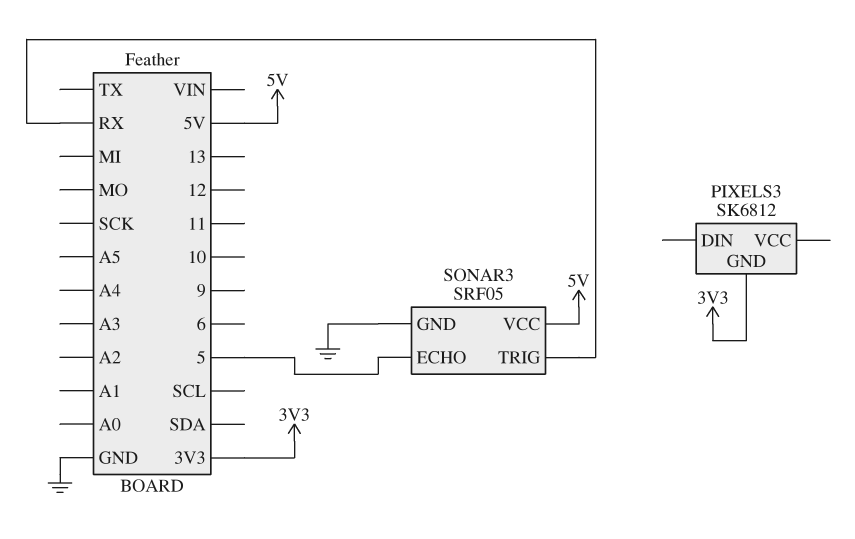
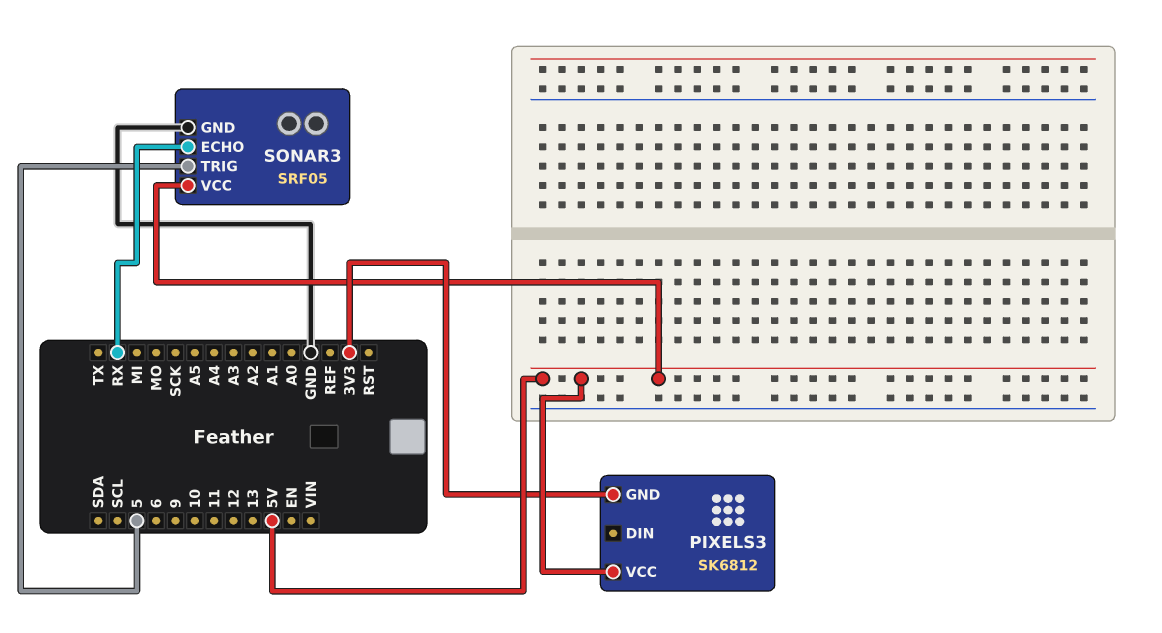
PIXELS3 pin VCC: none -> 5V
SONAR3 pin ECHO: 5 -> RX
SONAR3 pin TRIG: RX -> 5

